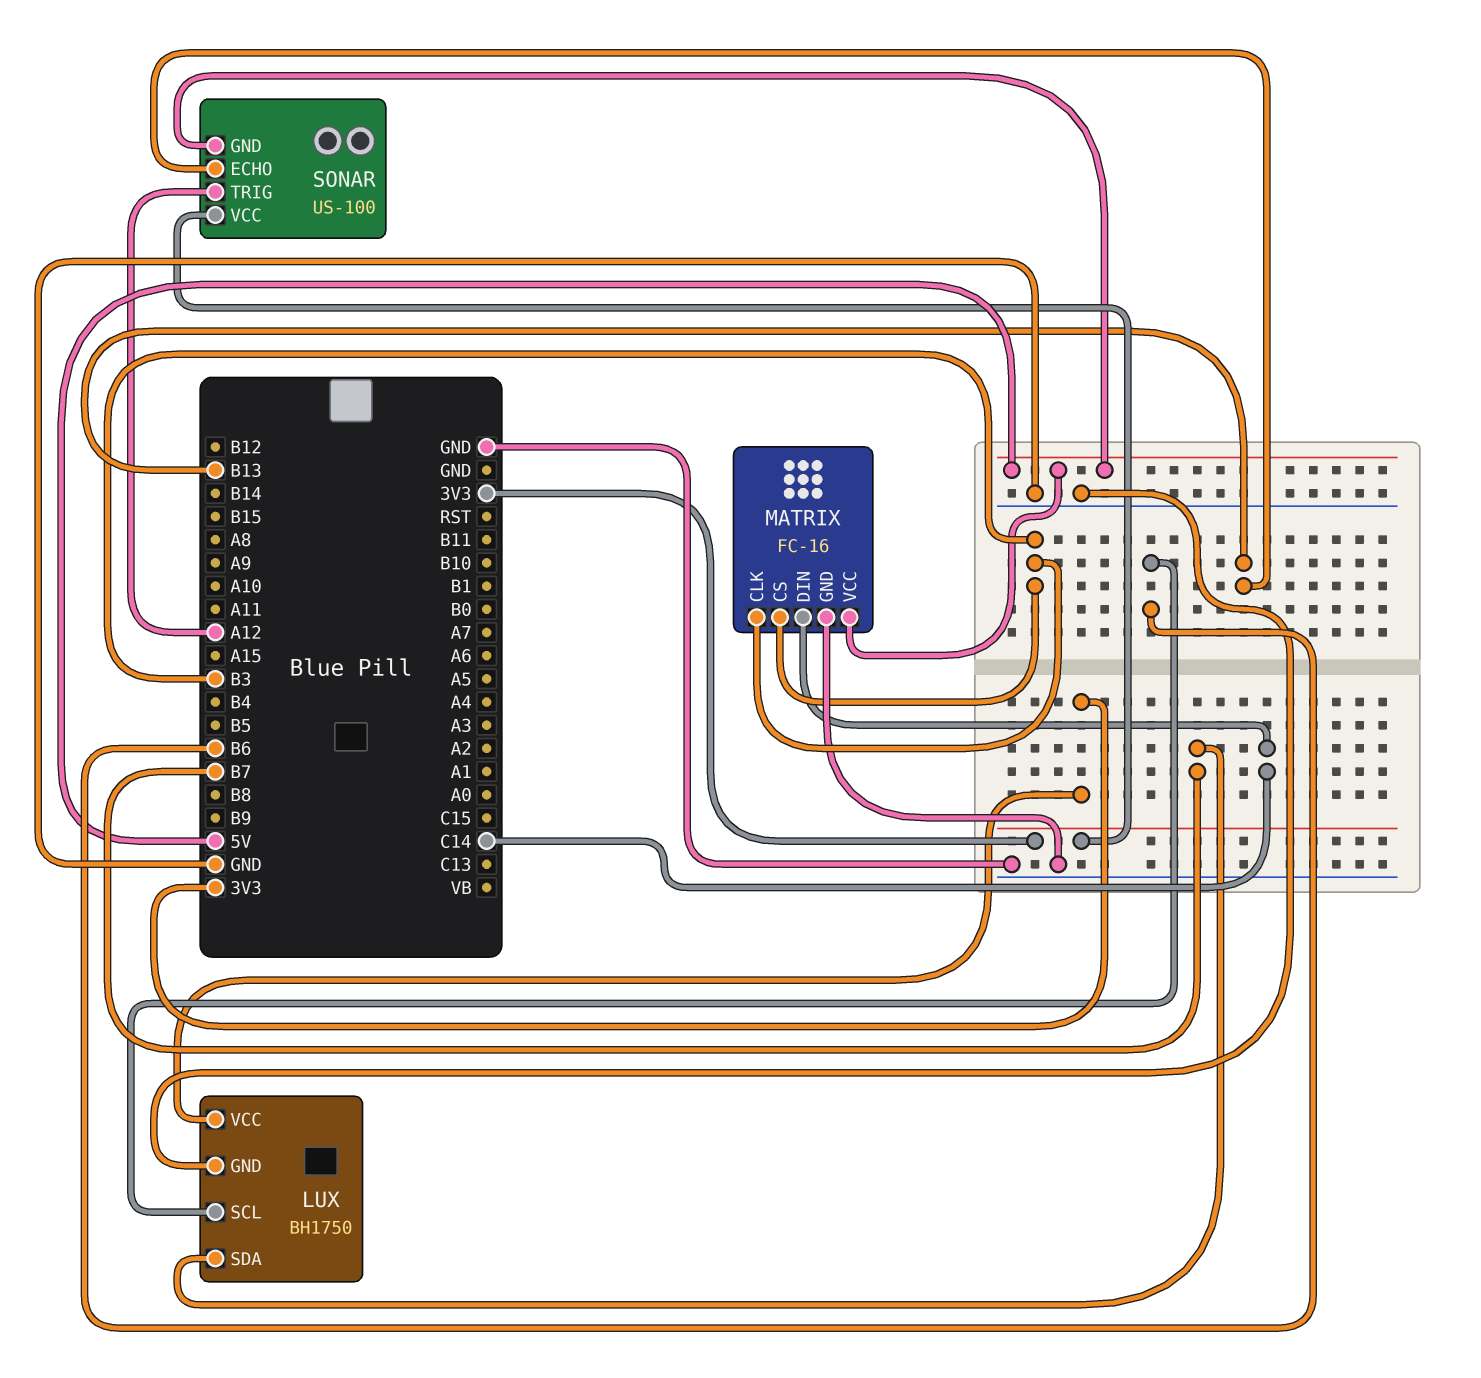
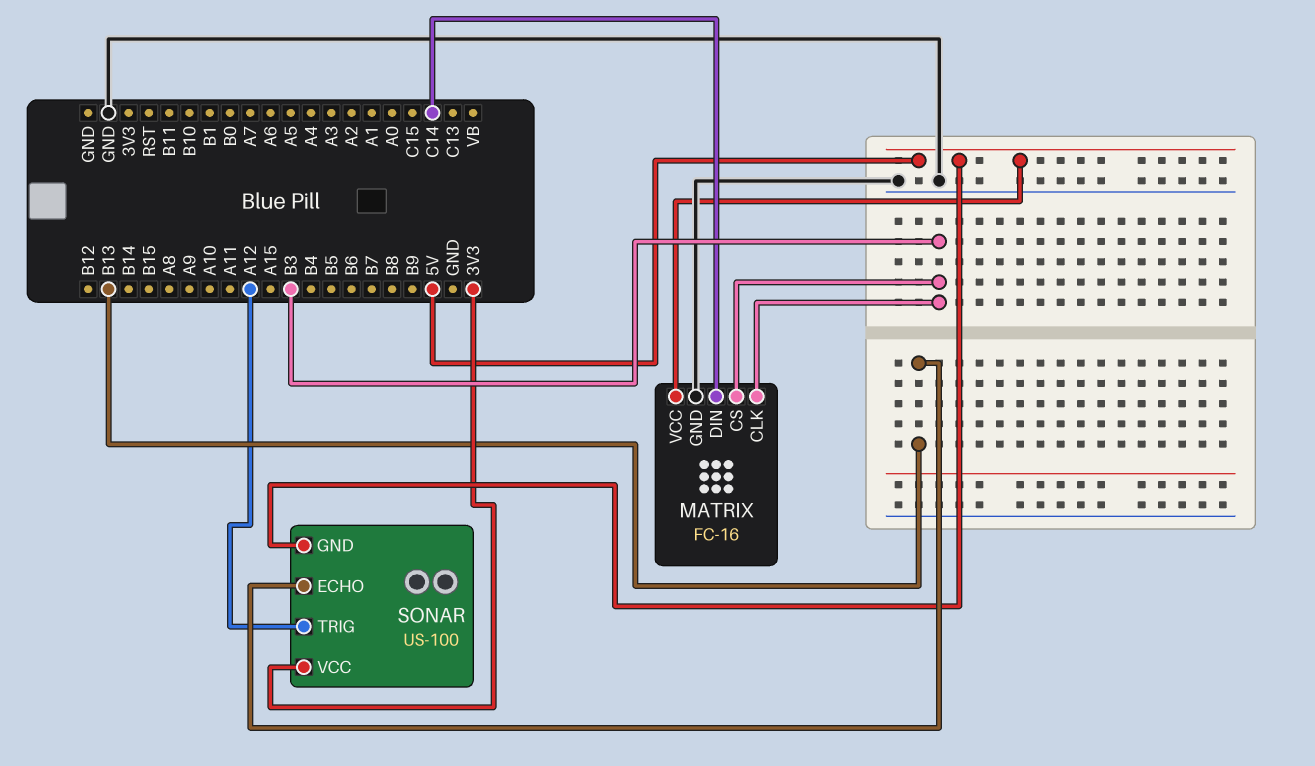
LUX: BH1750 -> none
LUX pin GND: GND -> none
LUX pin SCL: B6 -> none
LUX pin SDA: B7 -> none
LUX pin VCC: 3V3 -> none

